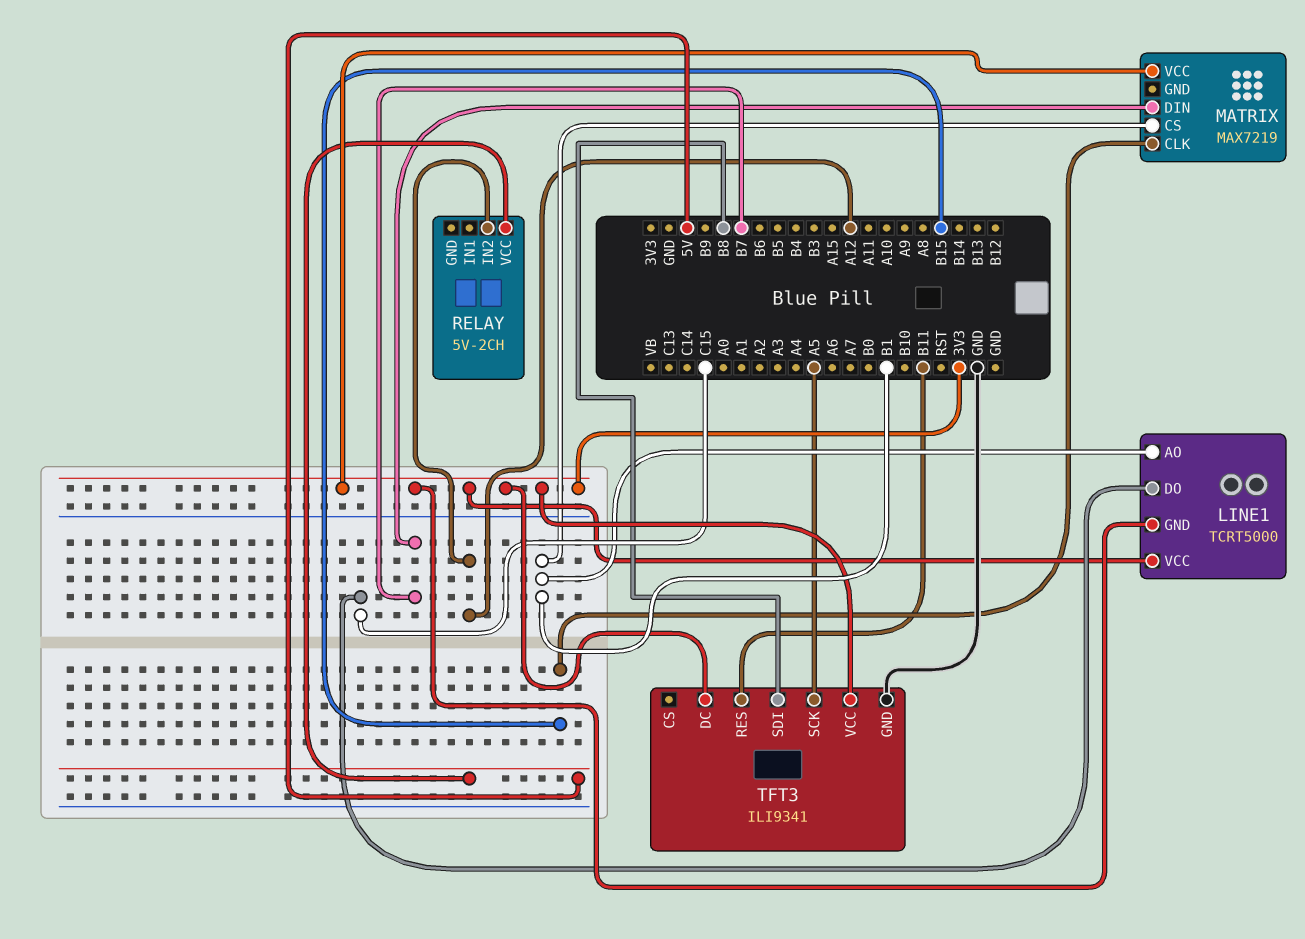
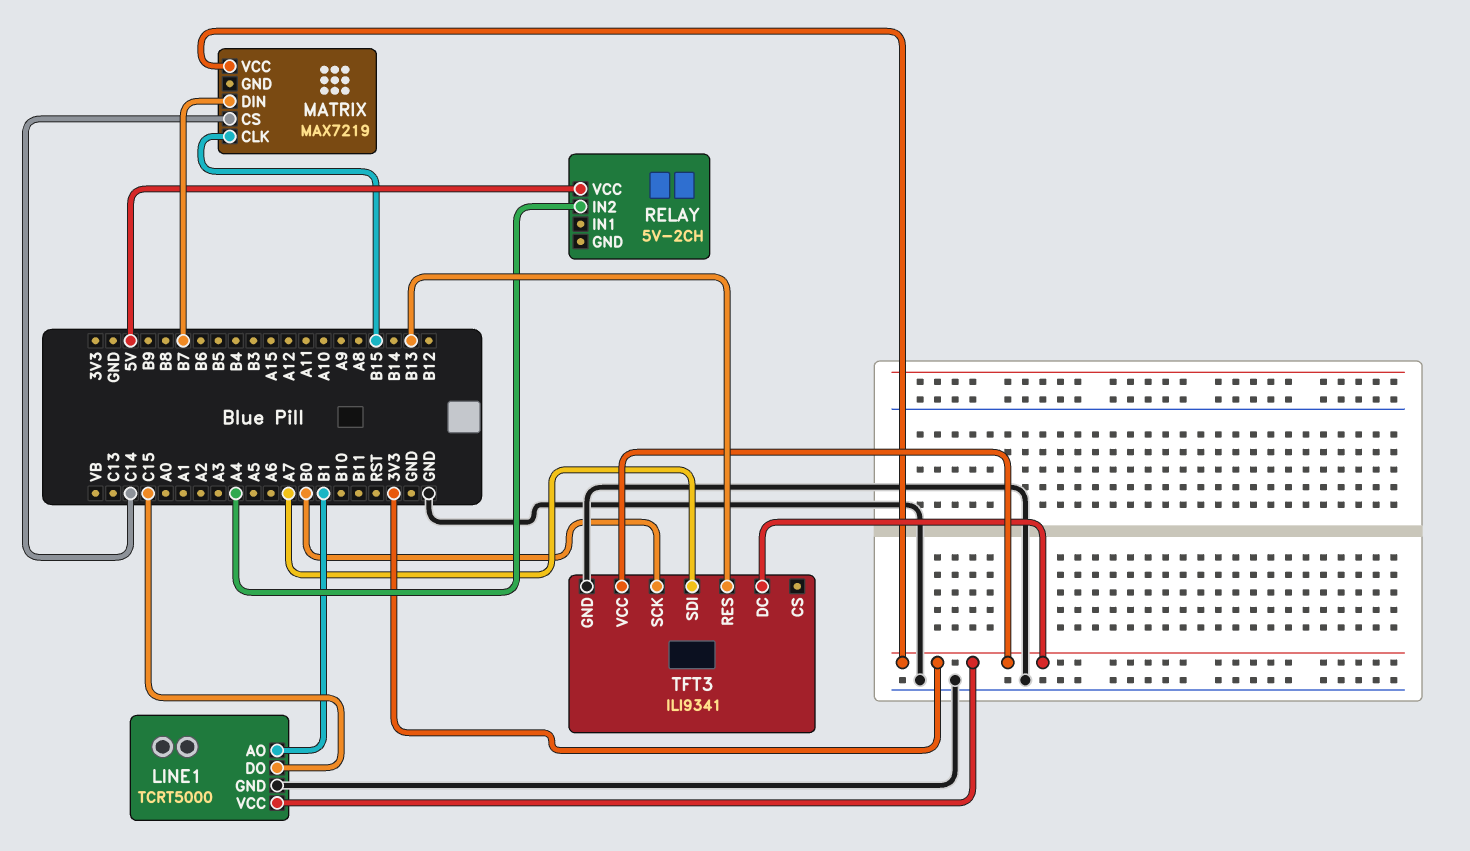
LINE1 pin GND: 3V3 -> GND
MATRIX pin CS: B1 -> C14
RELAY pin IN2: A12 -> A4
TFT3 pin RES: B11 -> B13
TFT3 pin SCK: A5 -> B0
TFT3 pin SDI: B8 -> A7

